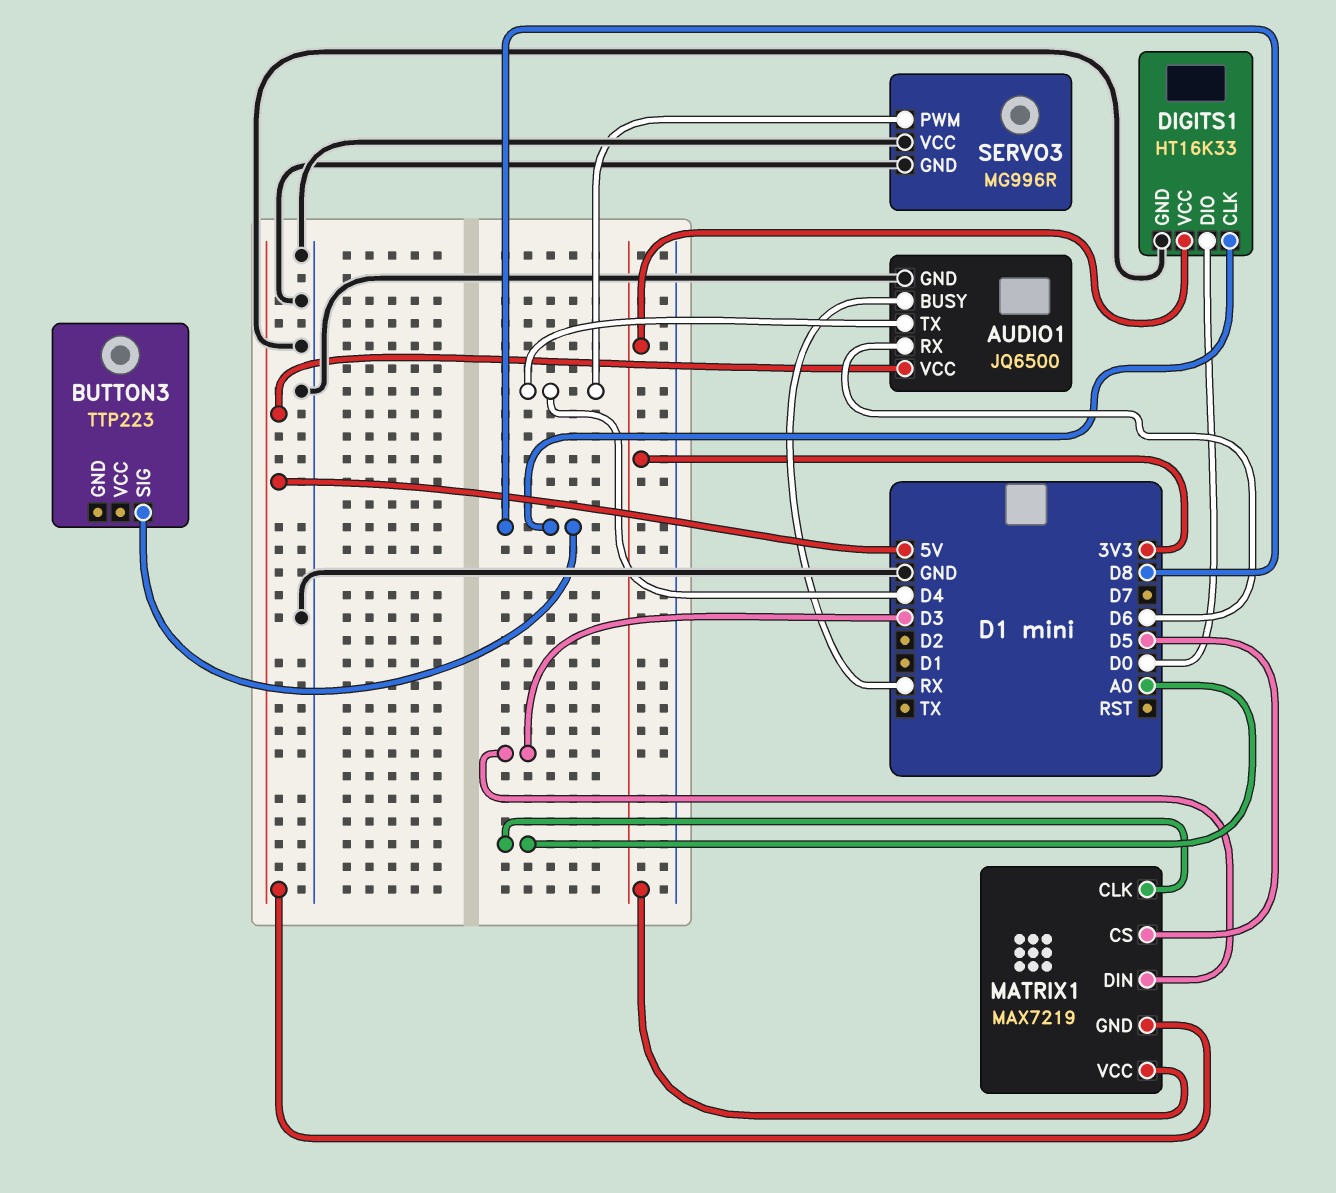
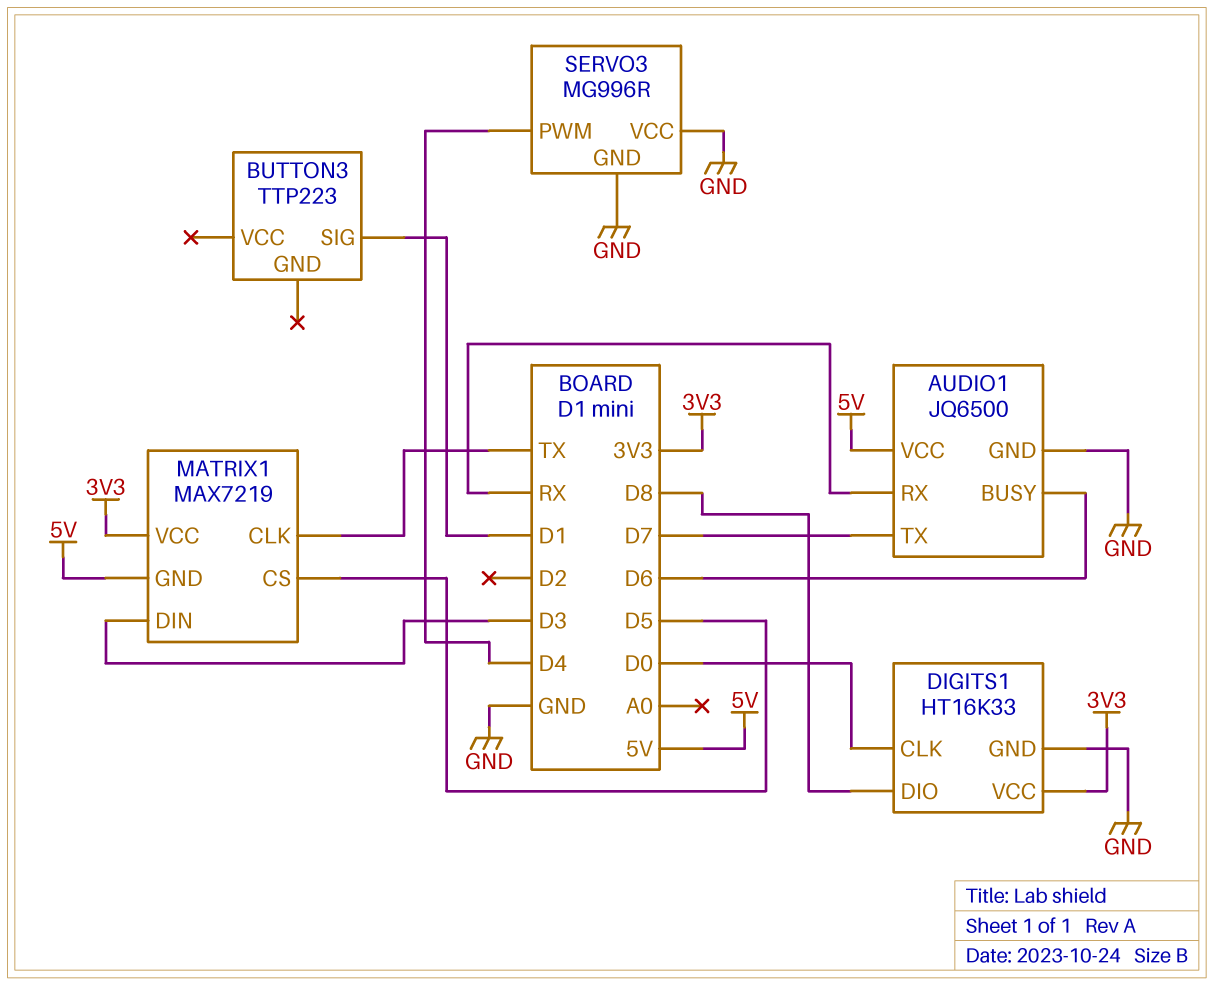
AUDIO1 pin BUSY: RX -> D6
AUDIO1 pin RX: D6 -> RX
AUDIO1 pin TX: D4 -> D7
BUTTON3 pin SIG: D8 -> D1
DIGITS1 pin CLK: D8 -> D0
DIGITS1 pin DIO: D0 -> D8
MATRIX1 pin CLK: A0 -> TX

